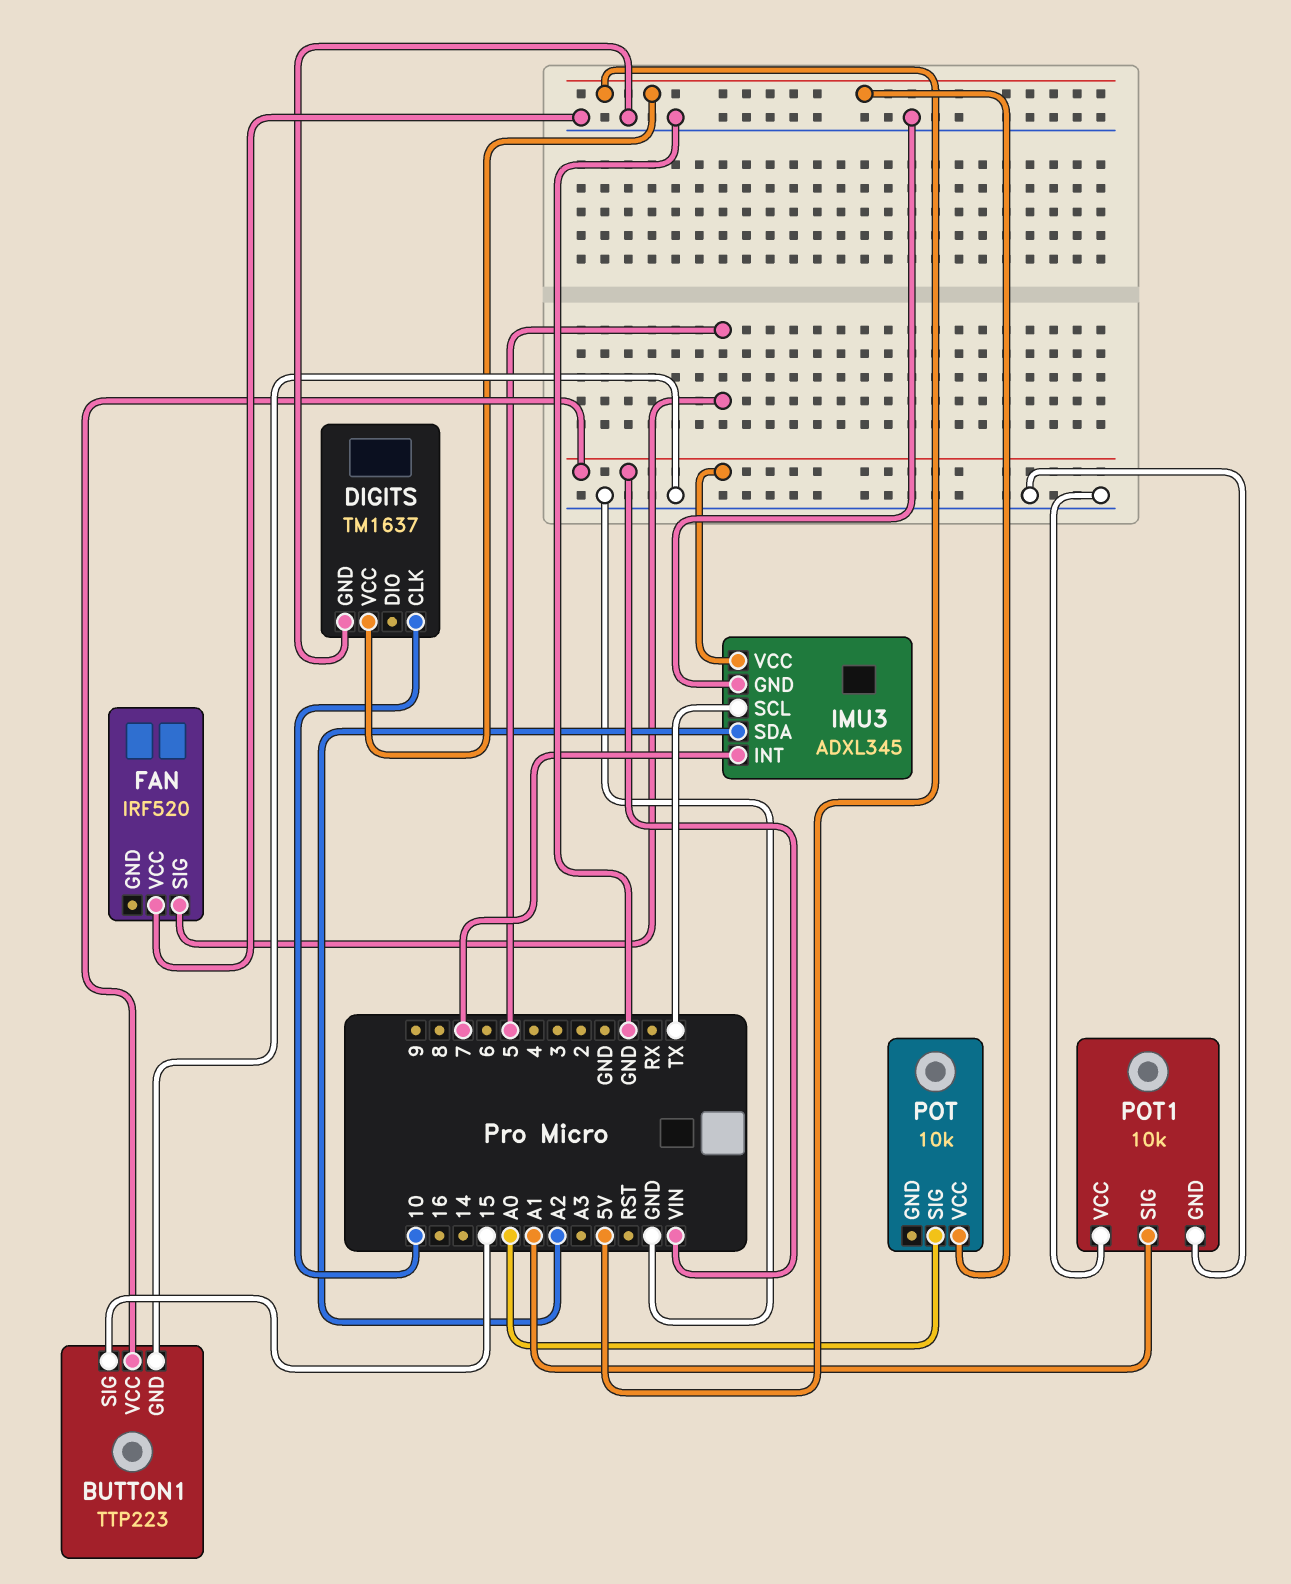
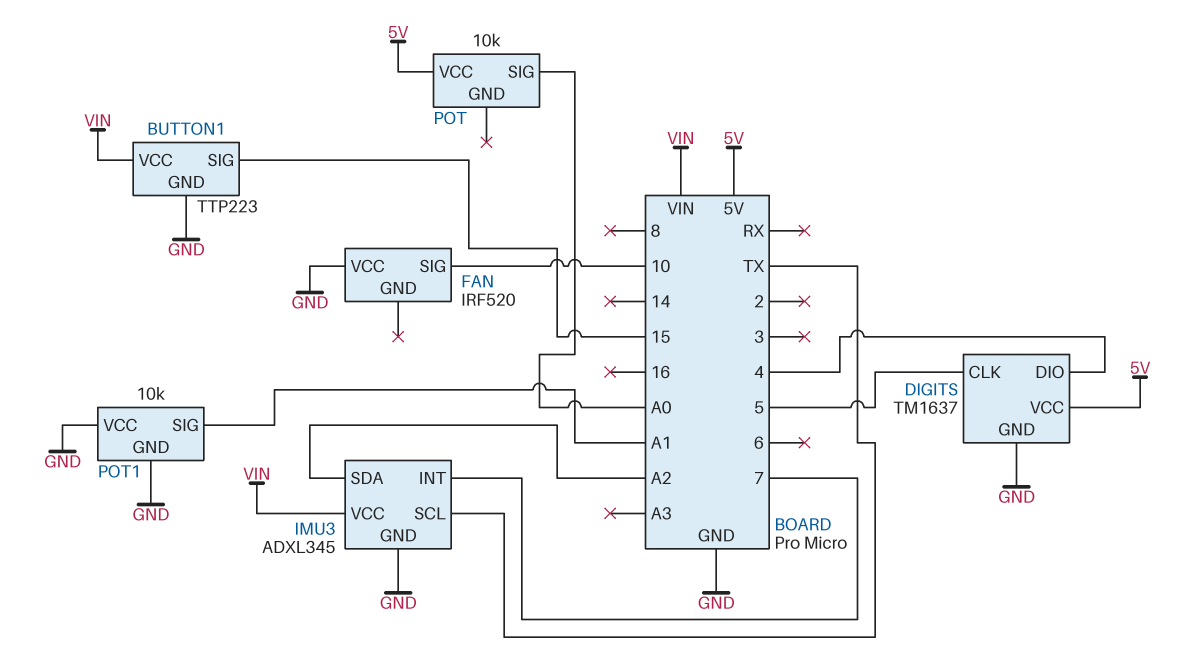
DIGITS pin CLK: 10 -> 5
DIGITS pin DIO: none -> 4
FAN pin SIG: 5 -> 10

